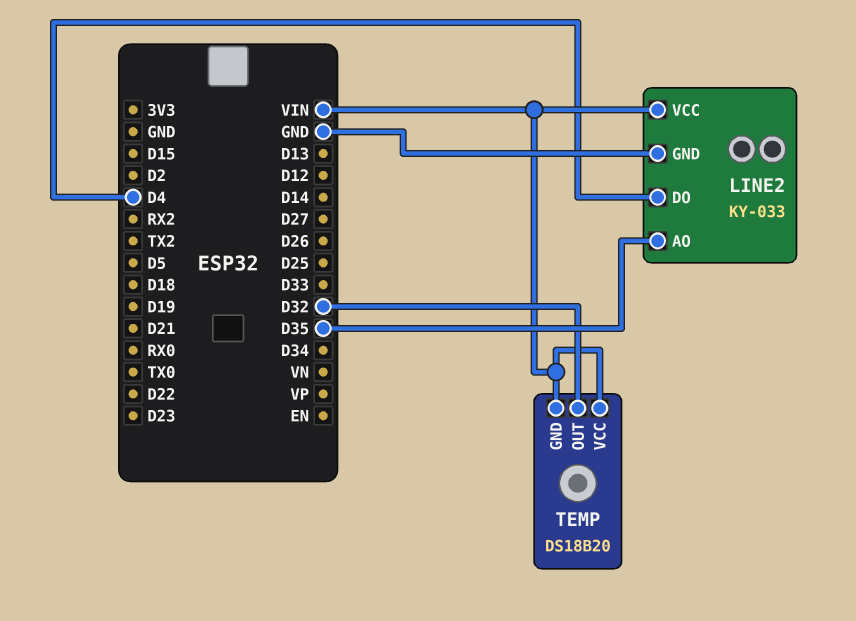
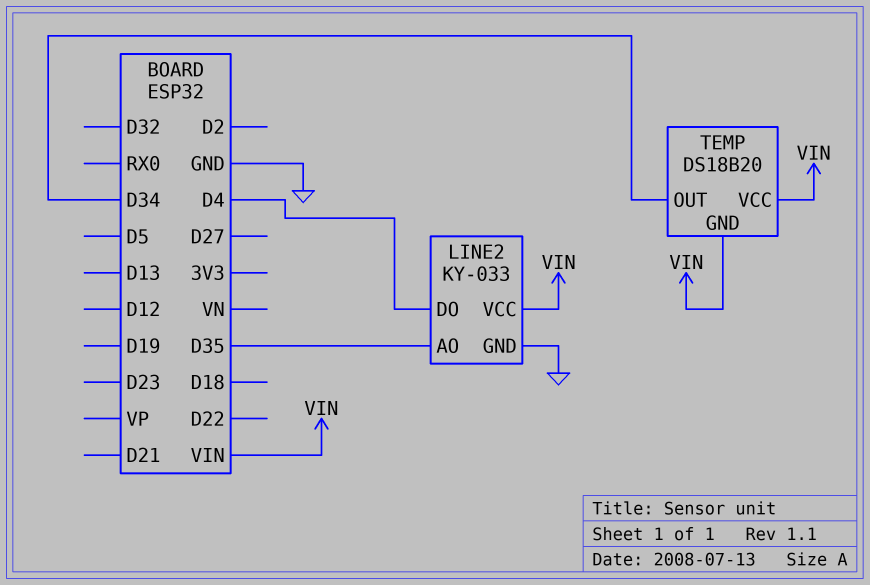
TEMP pin OUT: D32 -> D34

